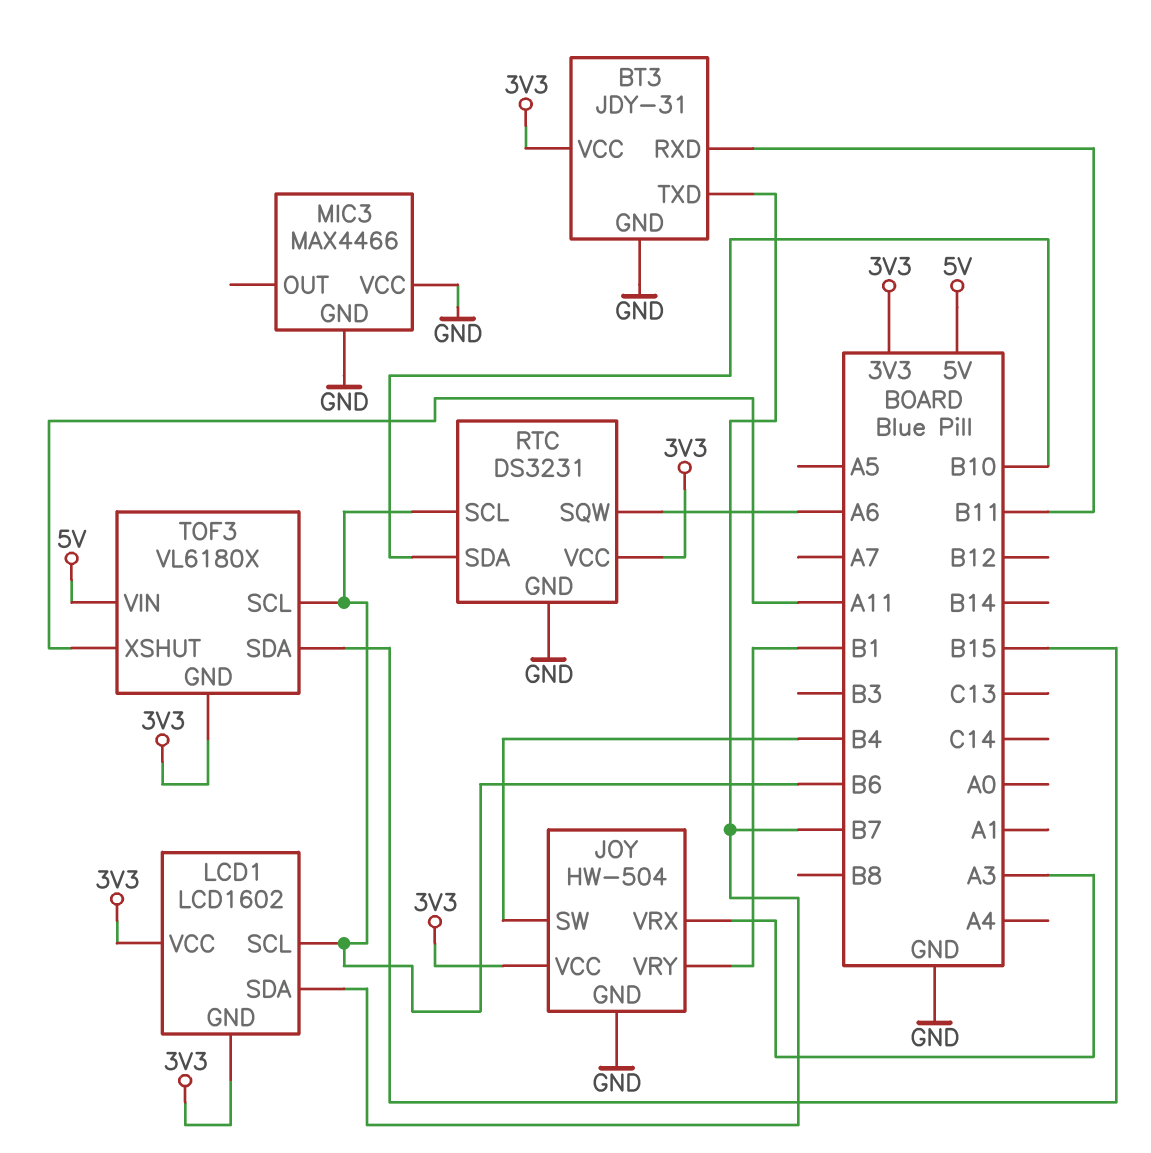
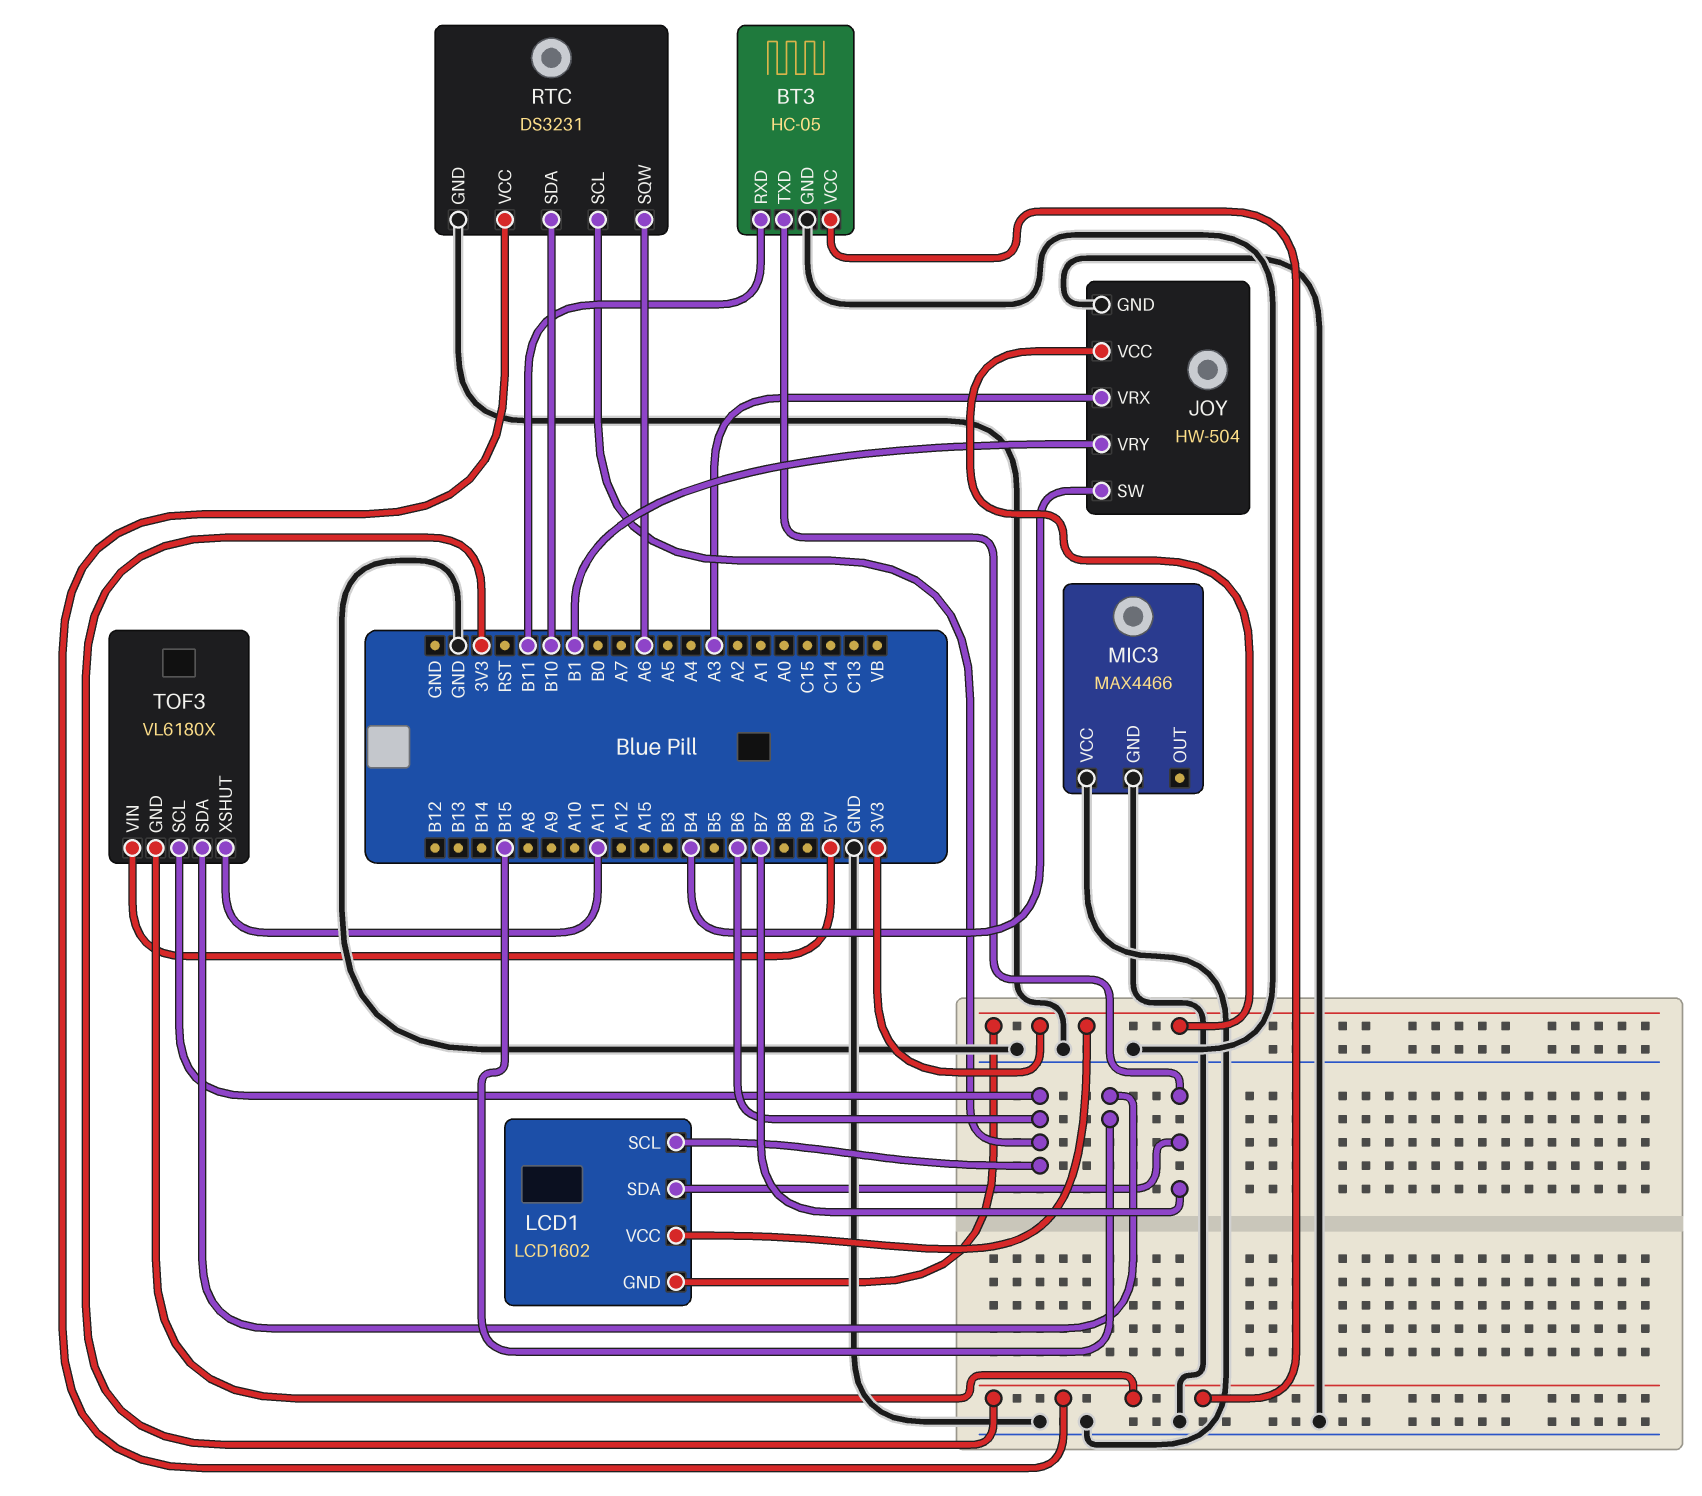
BT3: JDY-31 -> HC-05

